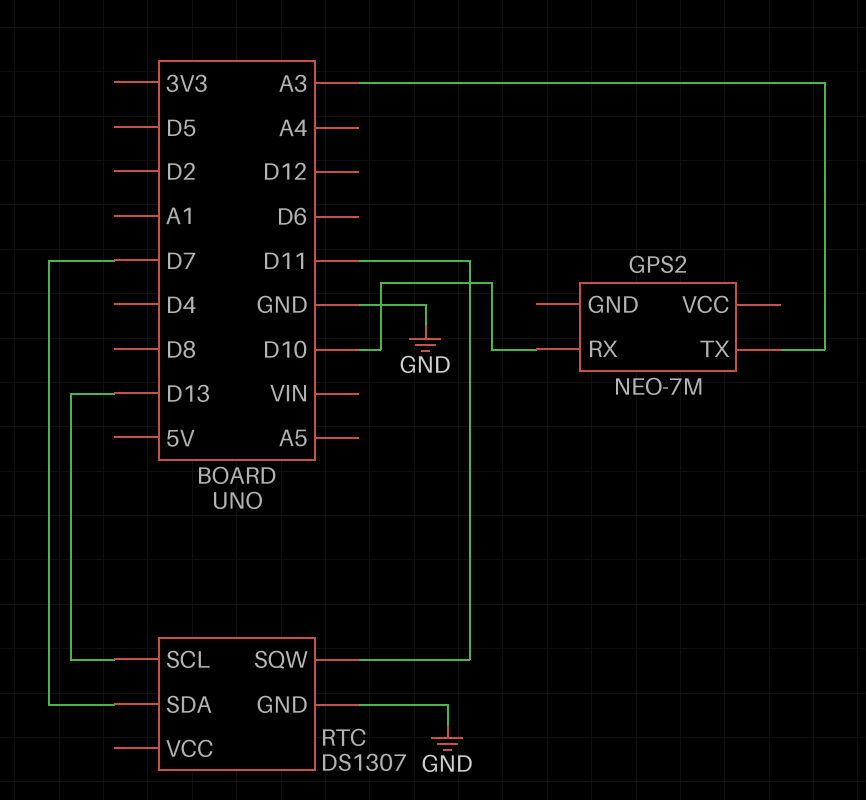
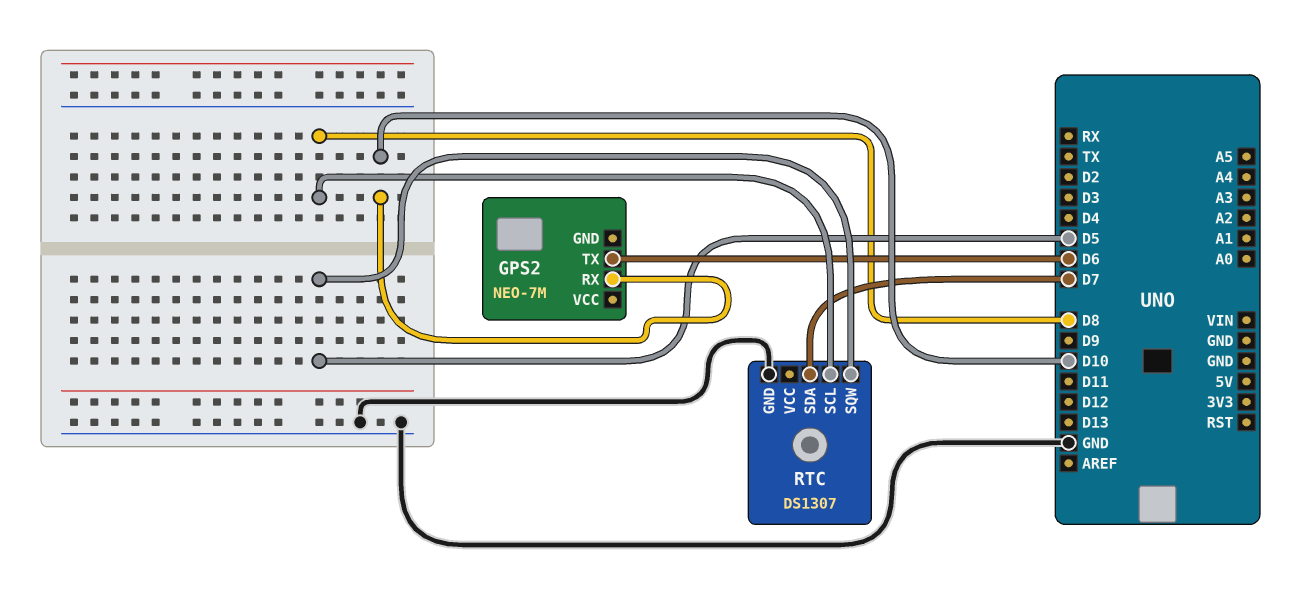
GPS2 pin TX: A3 -> D6
RTC pin SCL: D13 -> D8
RTC pin SQW: D11 -> D5

